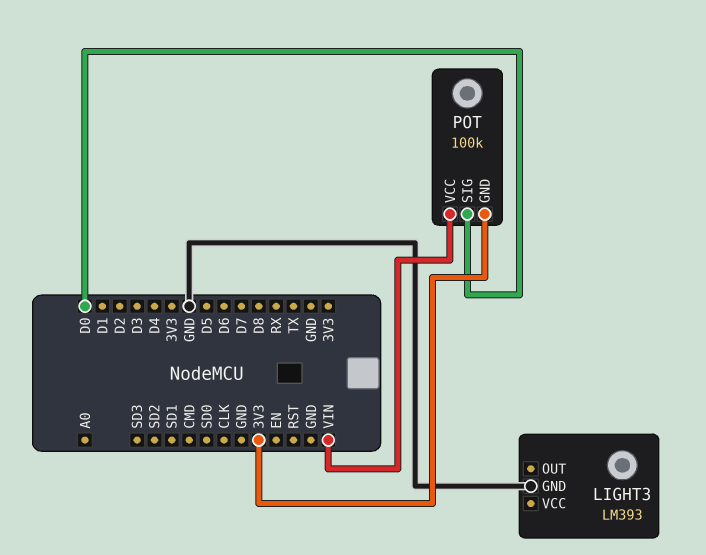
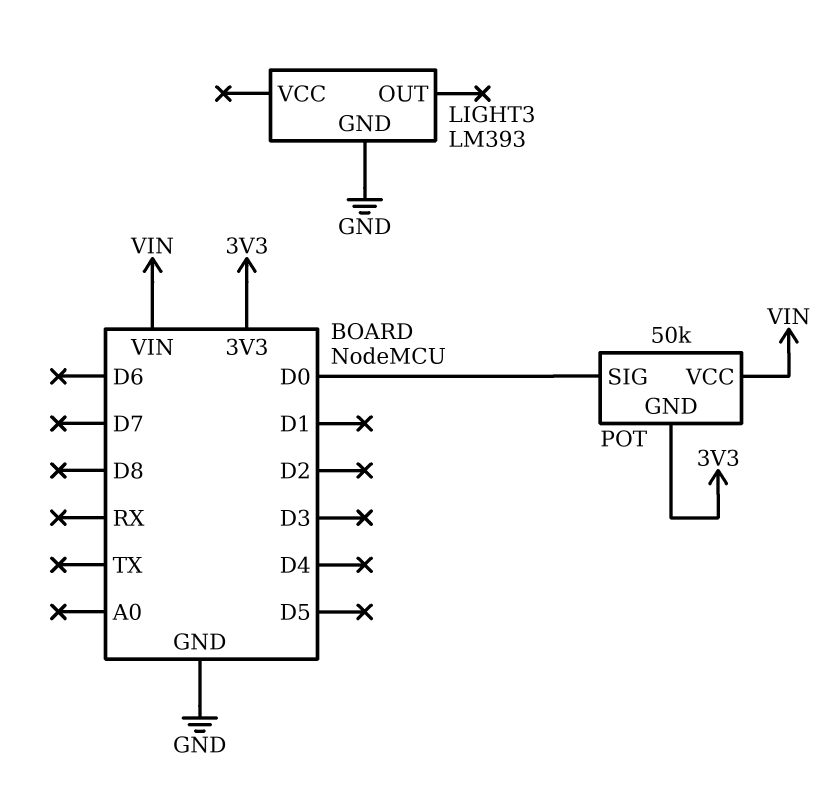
POT: 100k -> 50k

